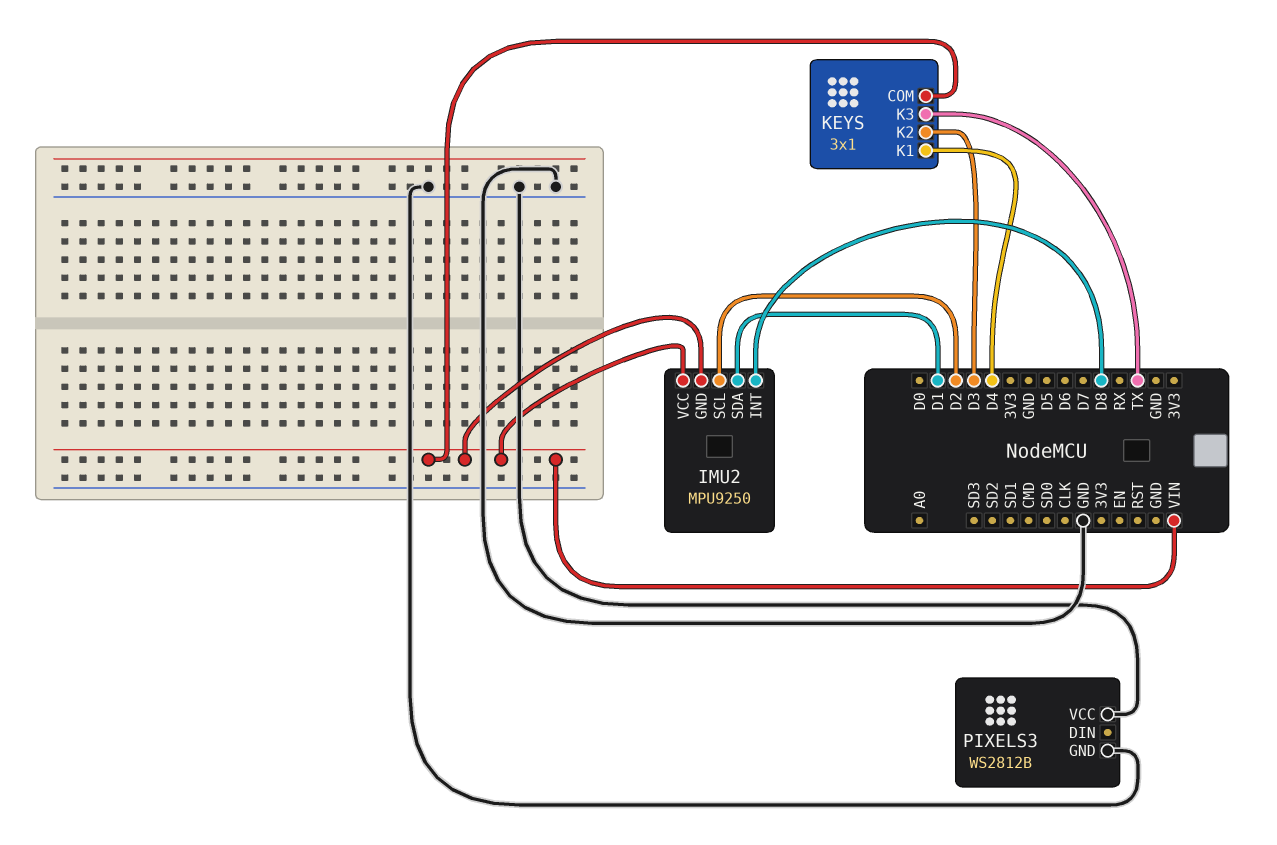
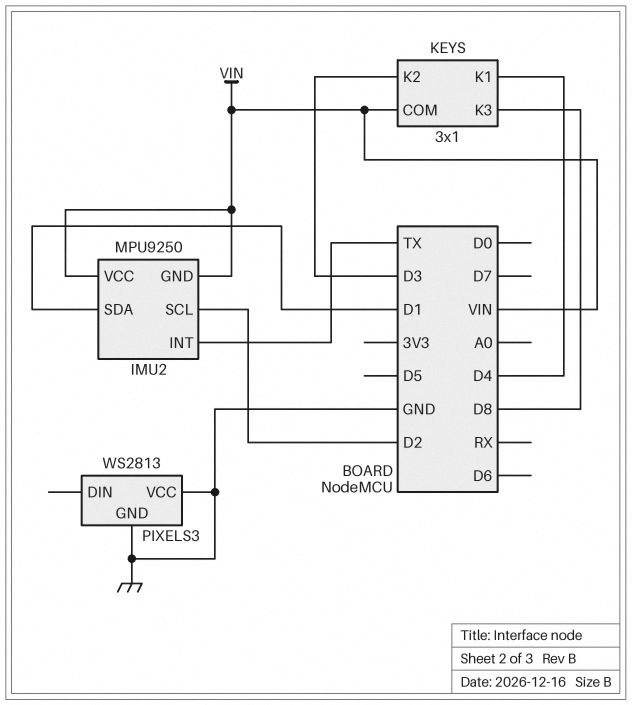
IMU2 pin INT: D8 -> TX
KEYS pin K3: TX -> D8
PIXELS3: WS2812B -> WS2813

